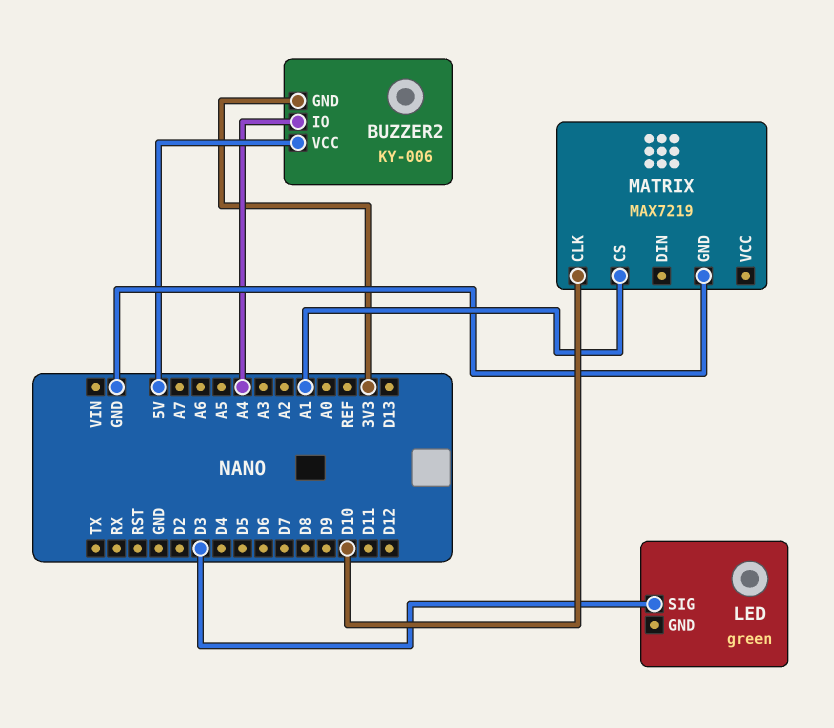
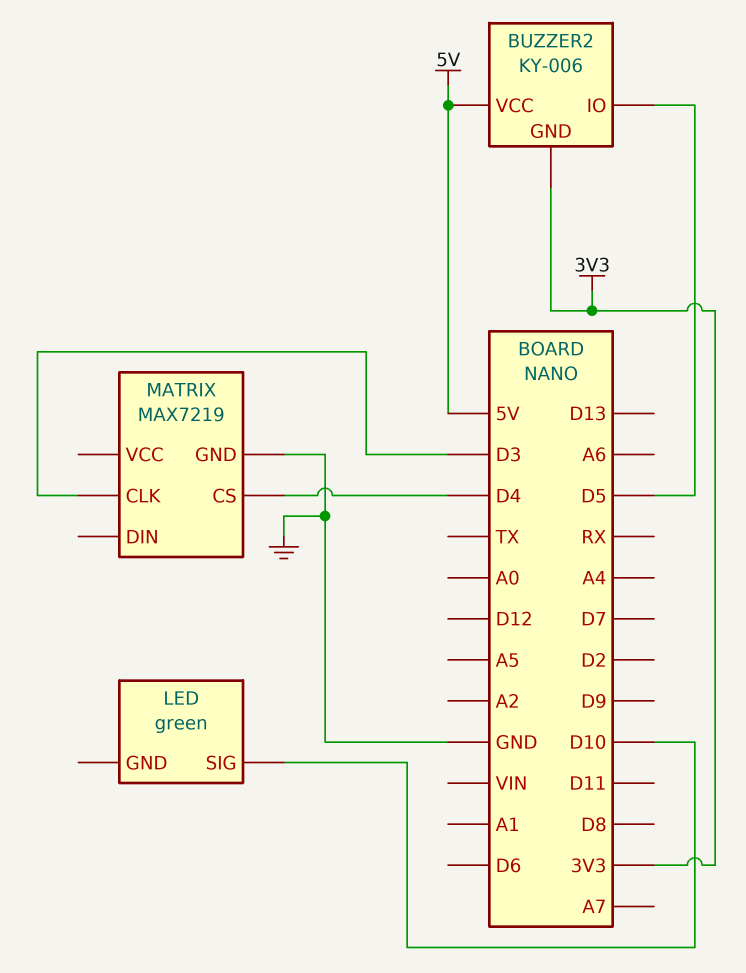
BUZZER2 pin IO: A4 -> D5
LED pin SIG: D3 -> D10
MATRIX pin CLK: D10 -> D3
MATRIX pin CS: A1 -> D4

